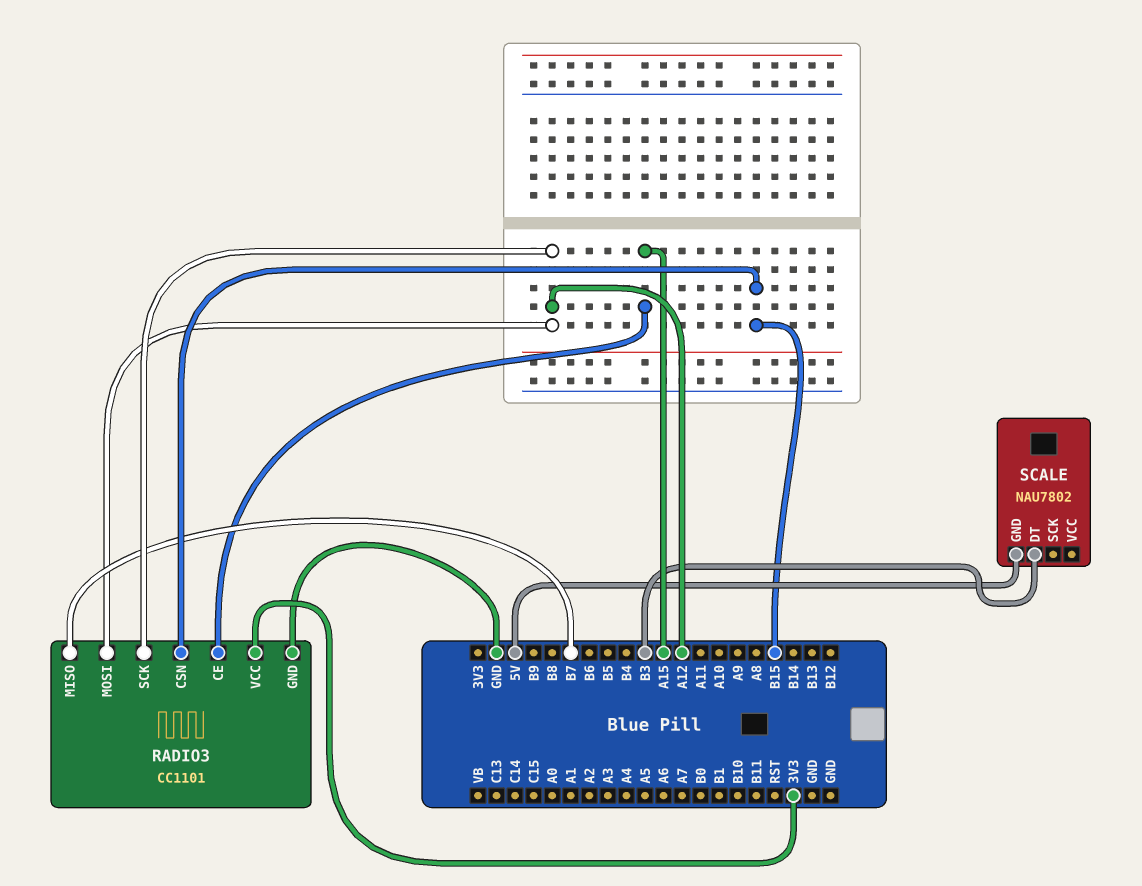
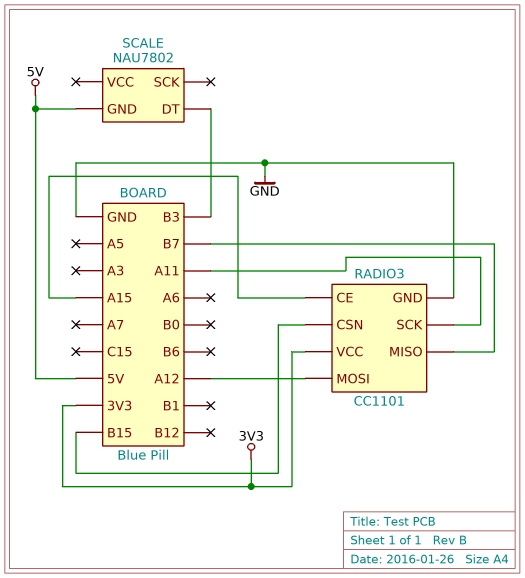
RADIO3 pin SCK: A12 -> A11

